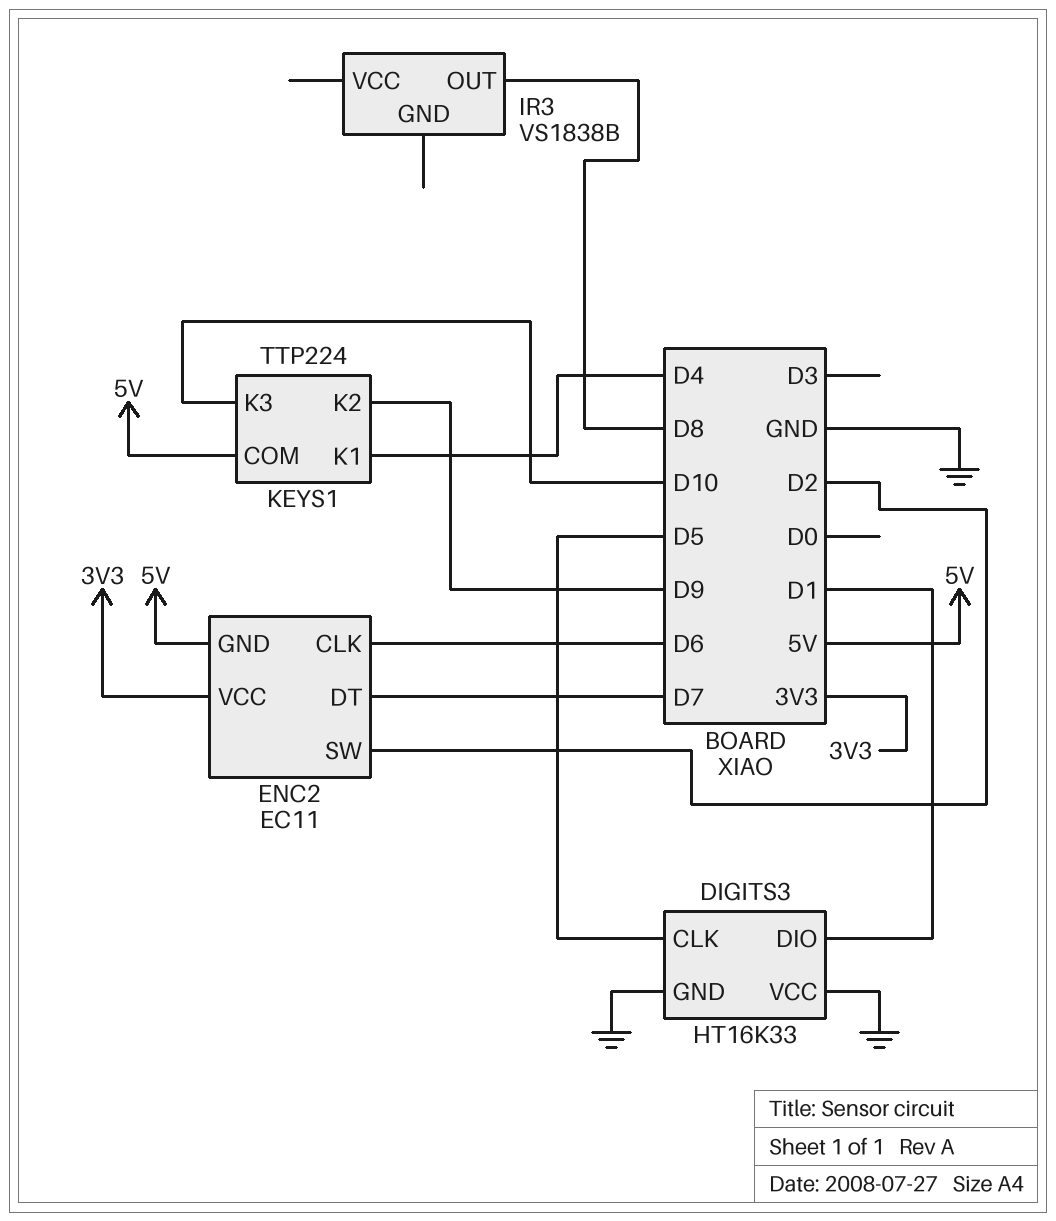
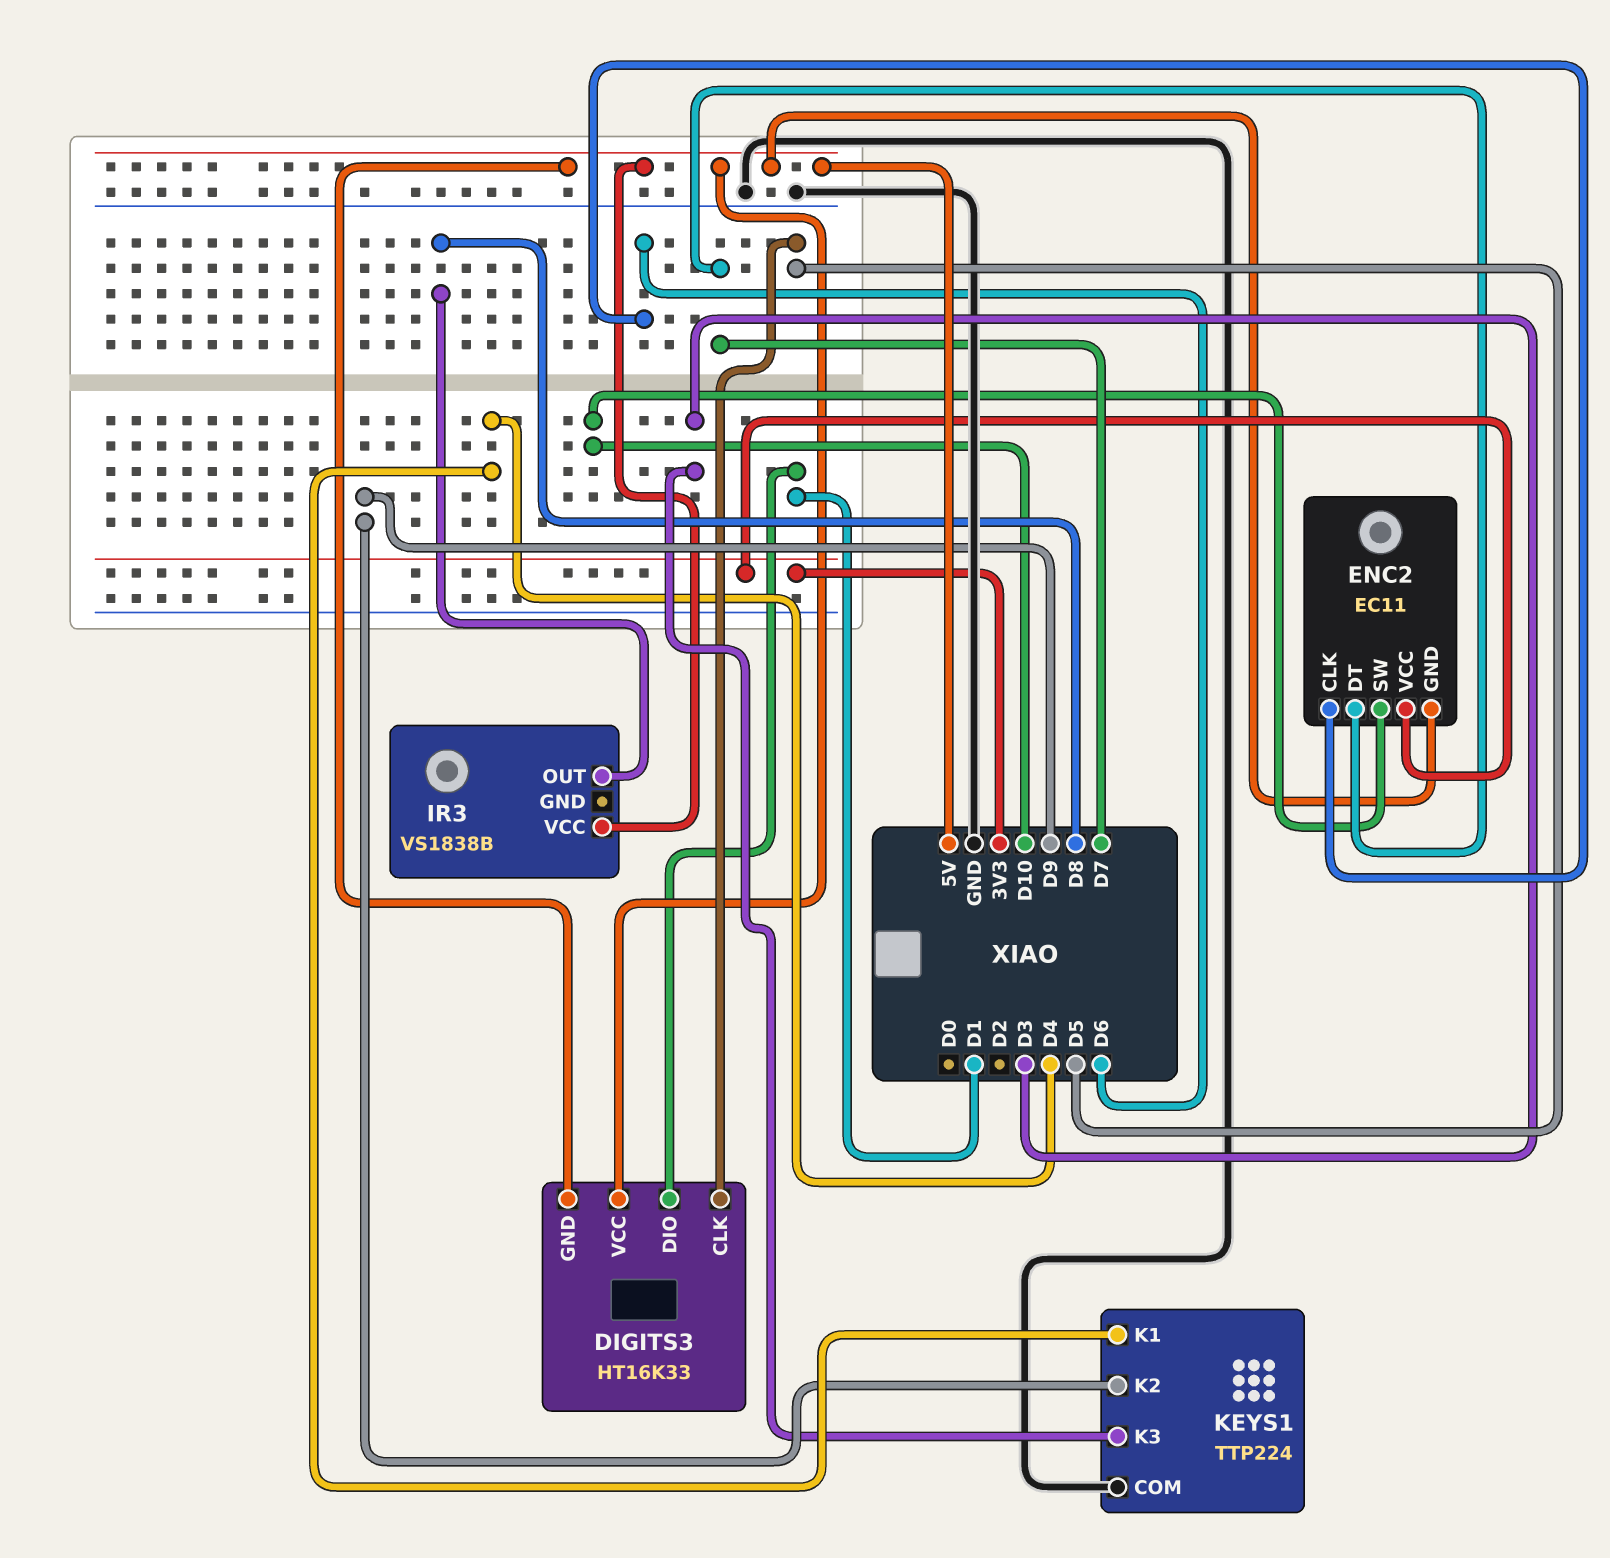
DIGITS3 pin GND: GND -> 5V
DIGITS3 pin VCC: GND -> 5V
ENC2 pin SW: D2 -> D10
IR3 pin VCC: none -> 5V
KEYS1 pin COM: 5V -> GND
KEYS1 pin K3: D10 -> D3

